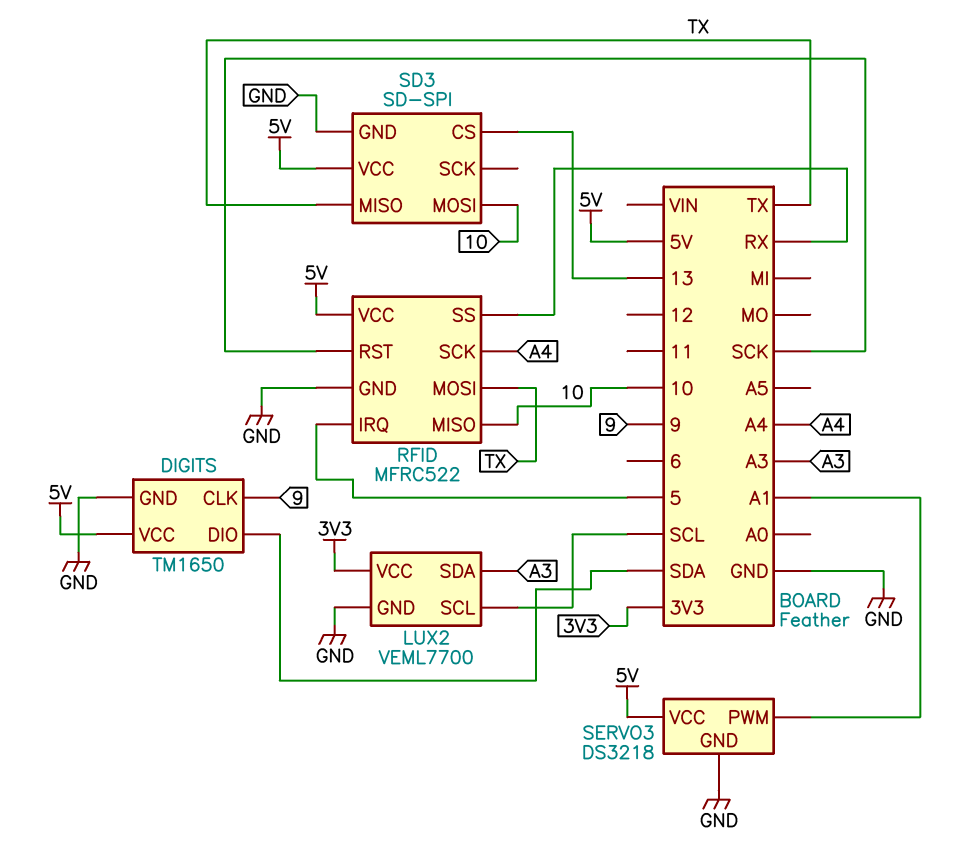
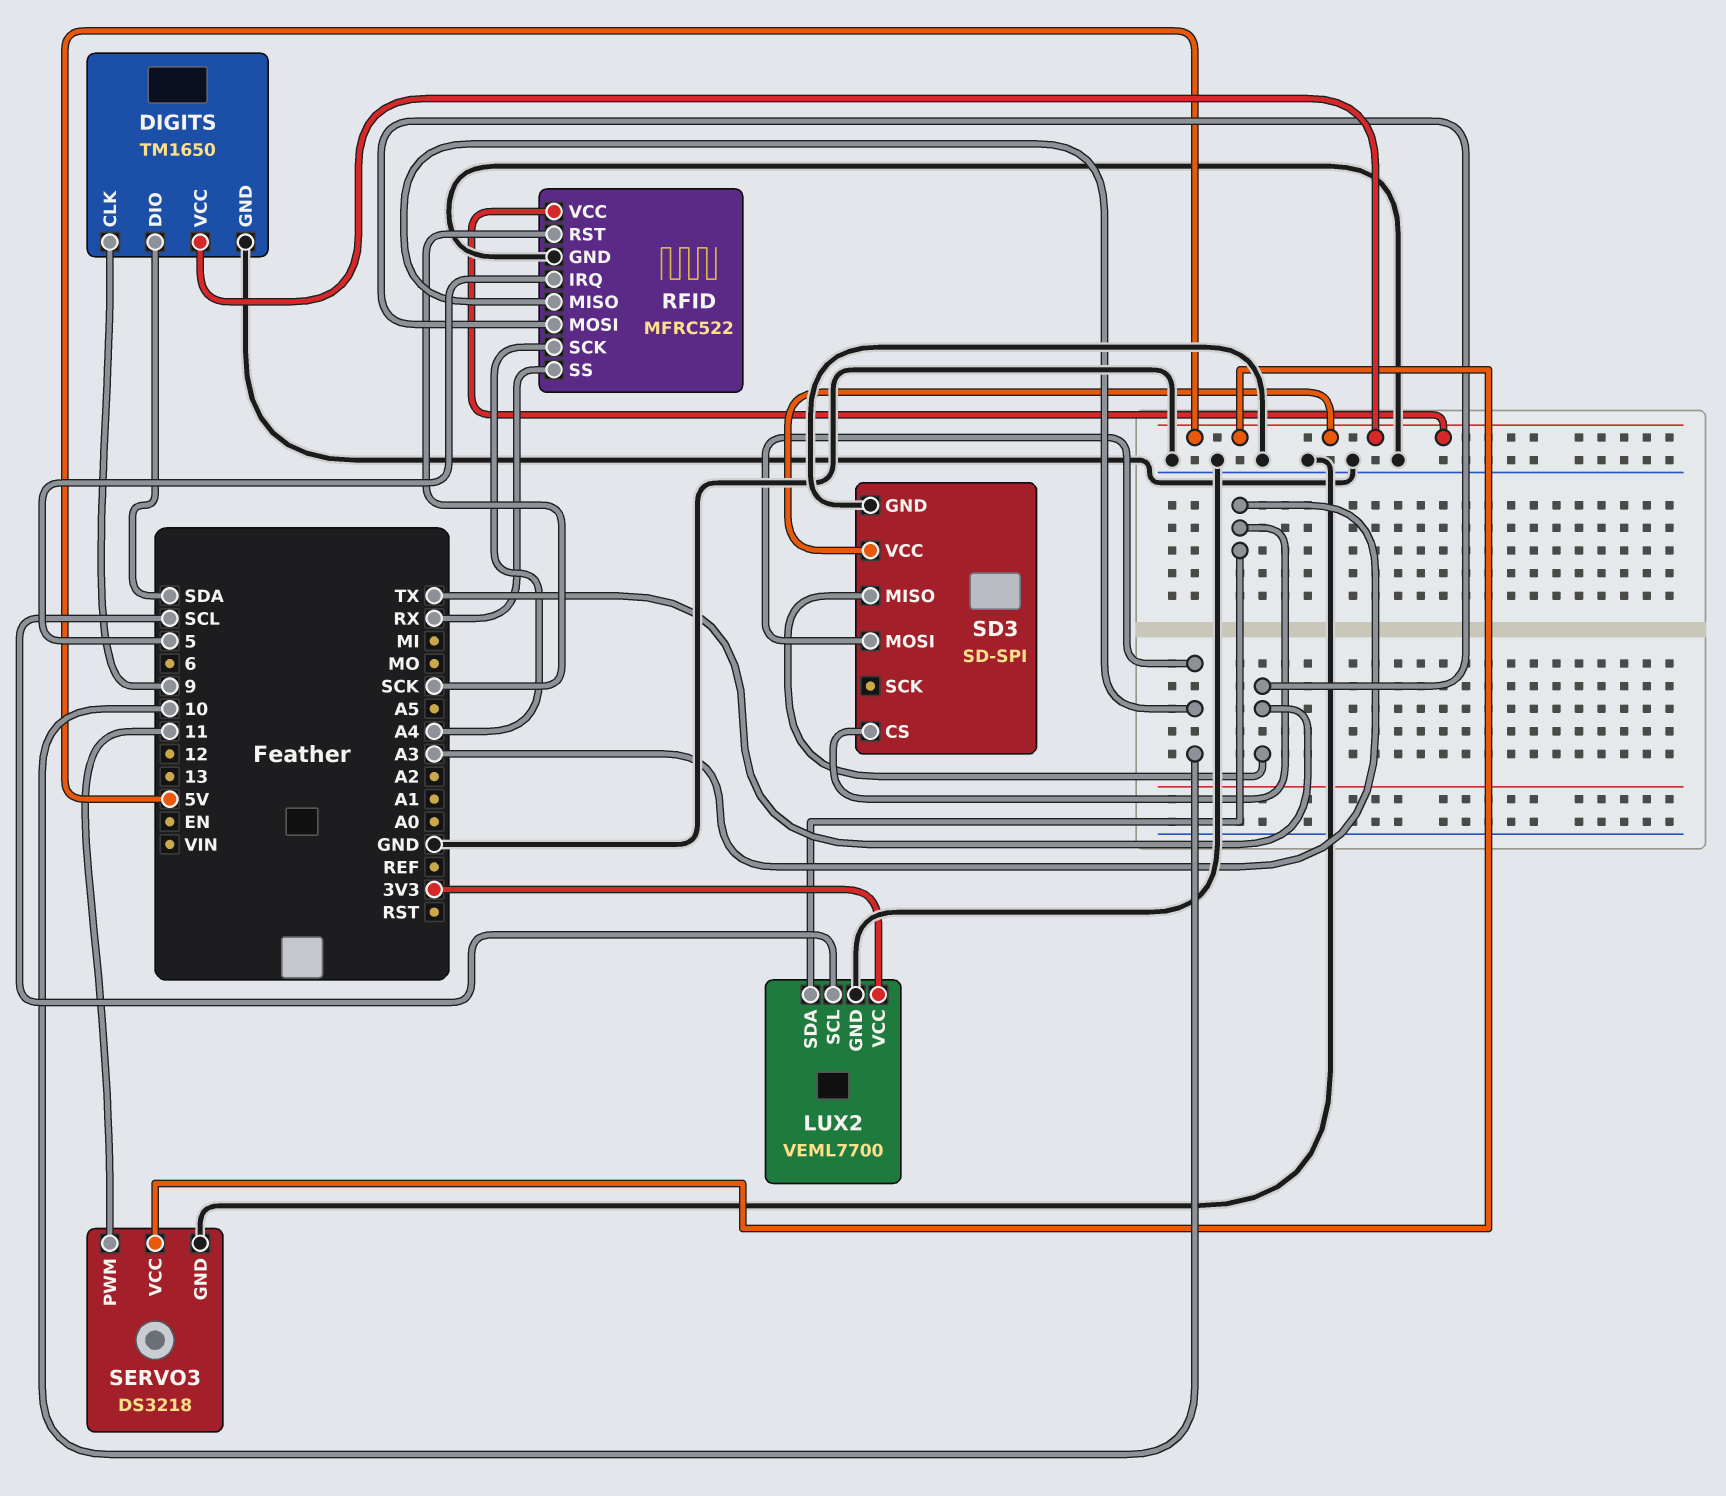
SD3 pin CS: 13 -> A3
SERVO3 pin PWM: A1 -> 11

